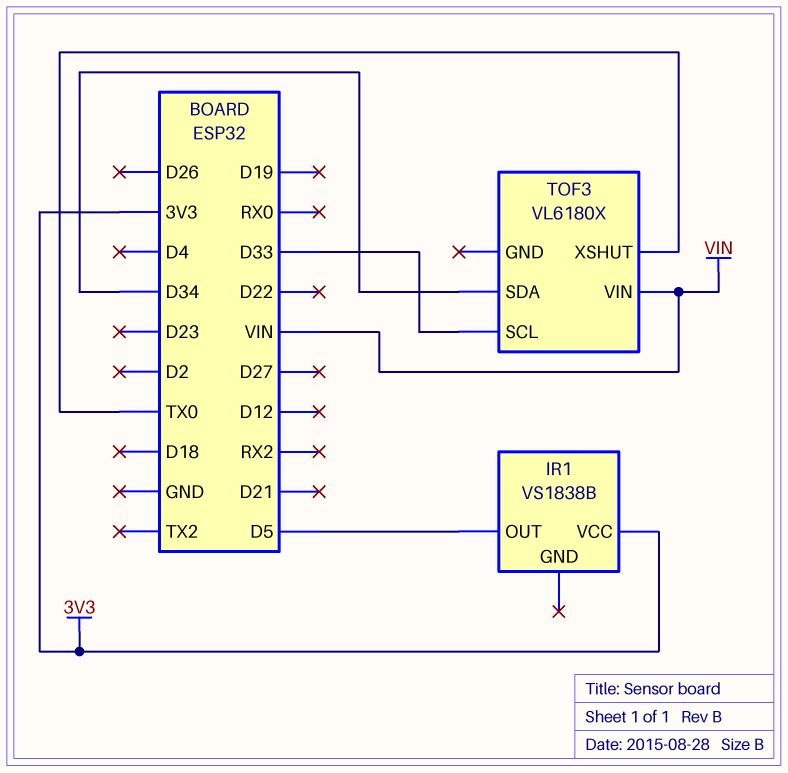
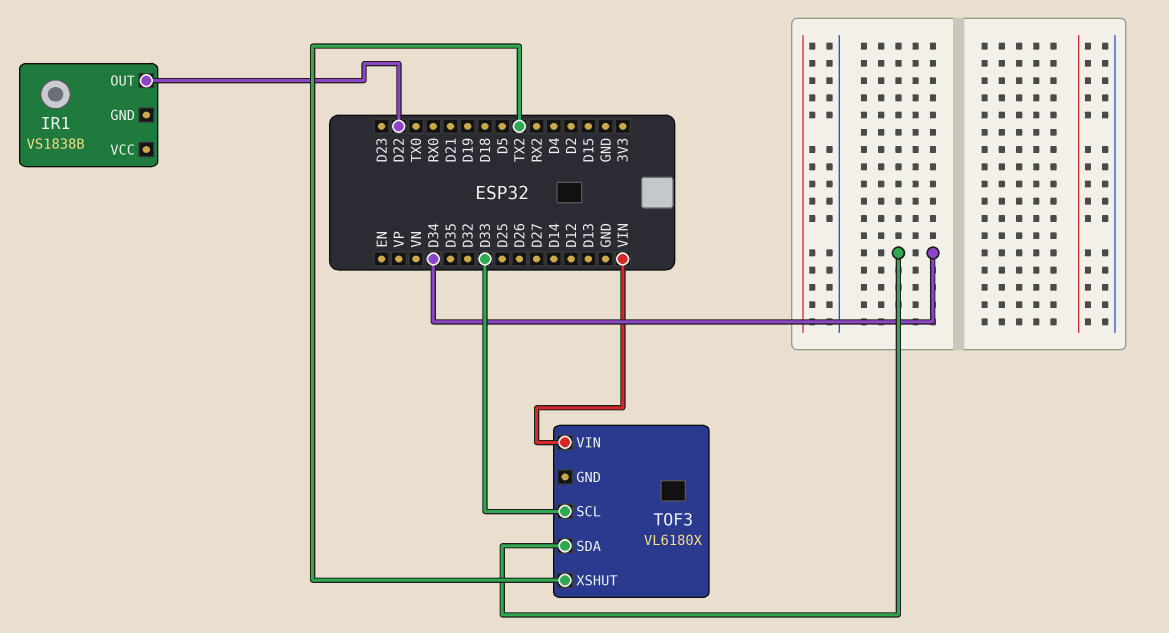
IR1 pin OUT: D5 -> D22
IR1 pin VCC: 3V3 -> none
TOF3 pin XSHUT: TX0 -> TX2

